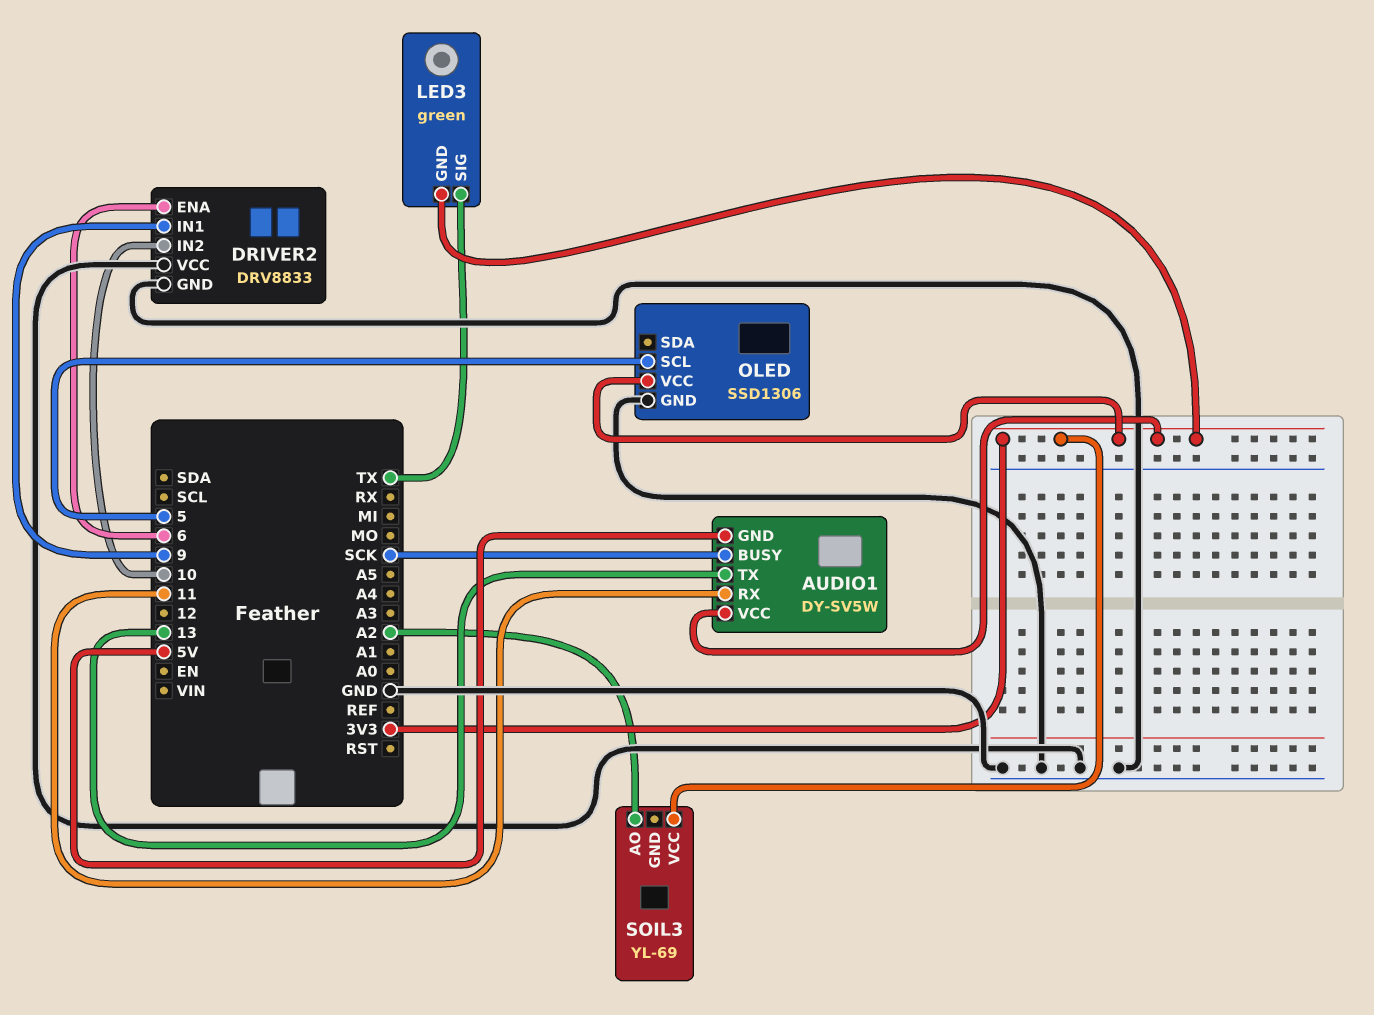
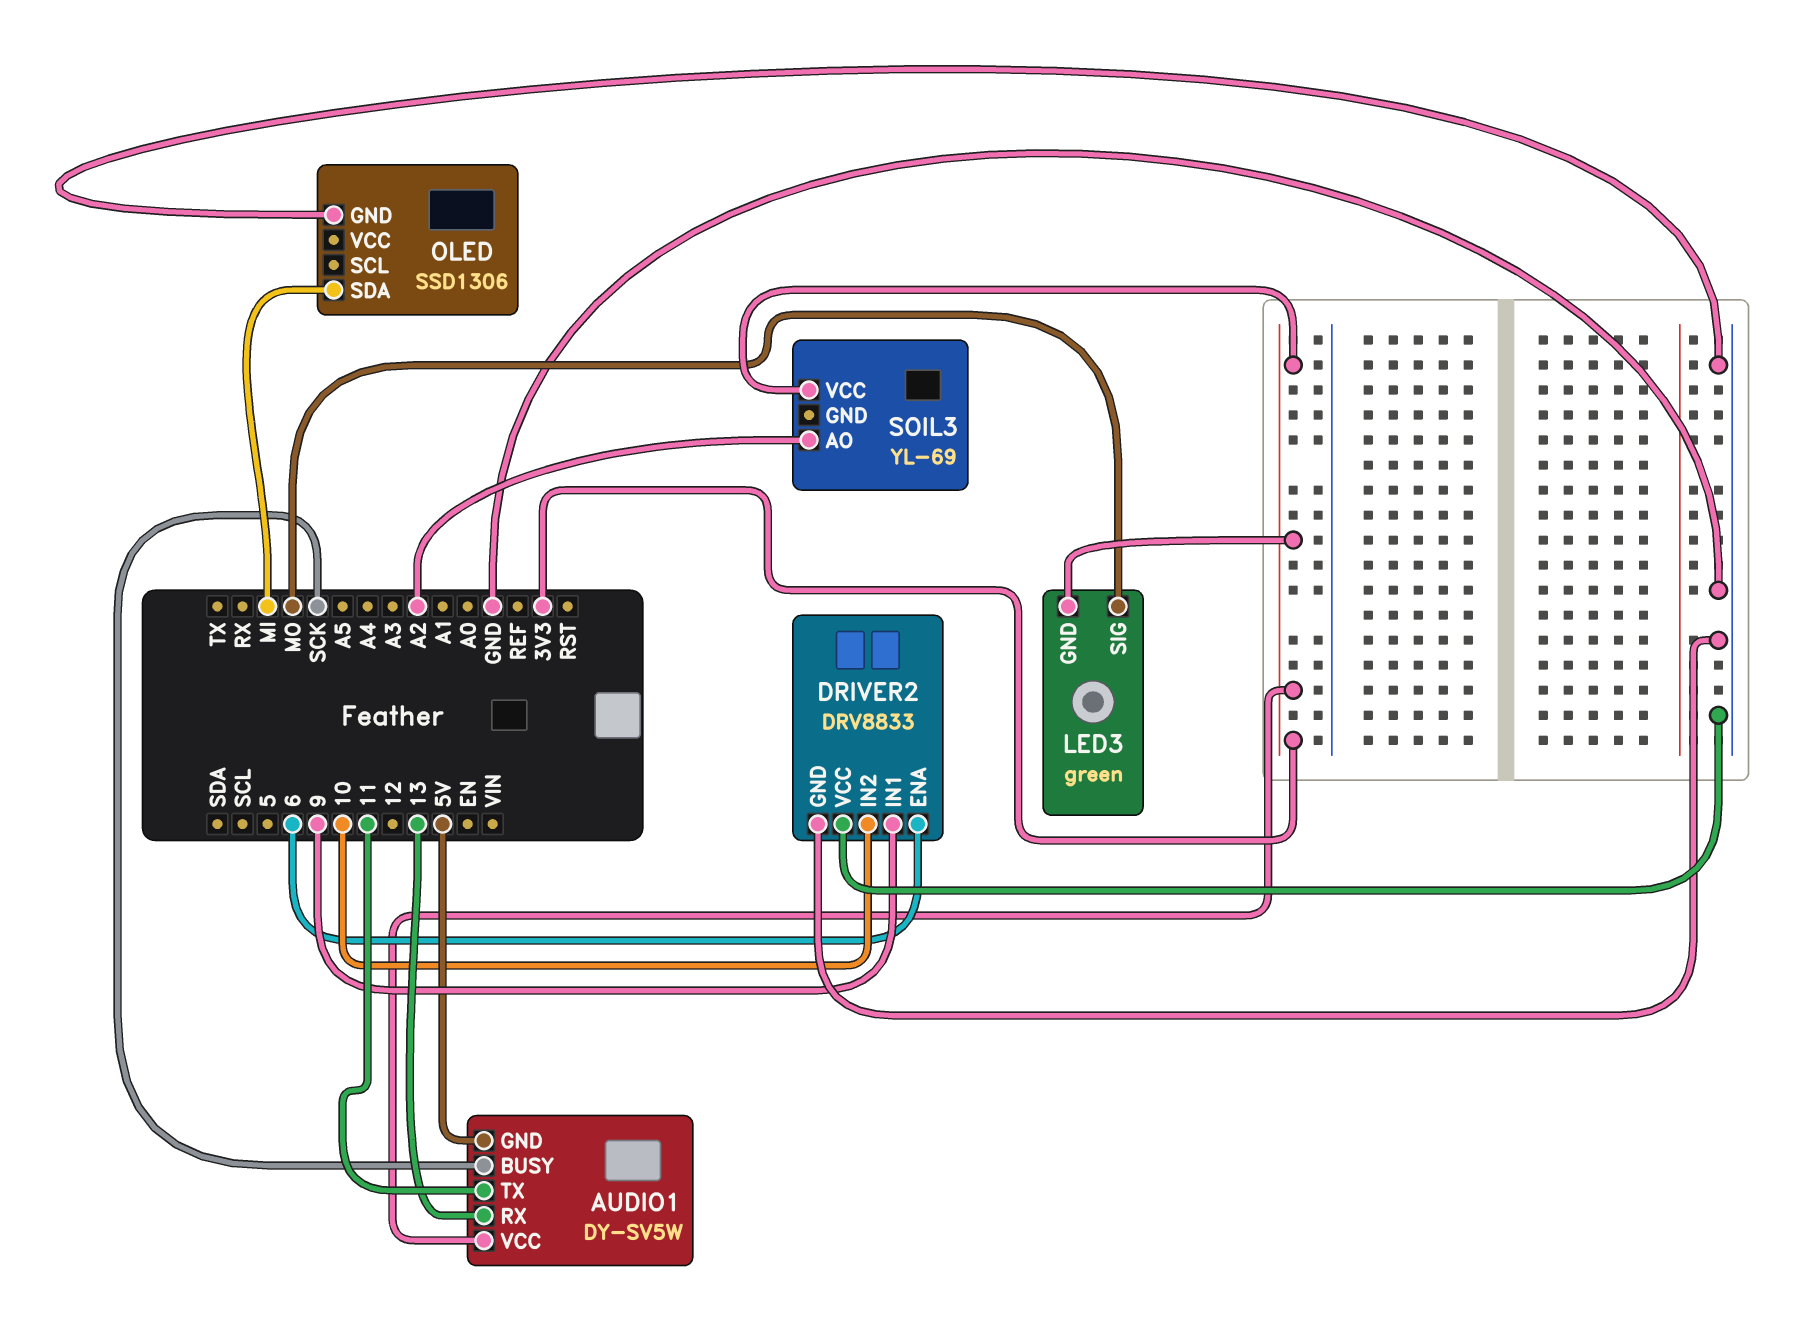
AUDIO1 pin RX: 11 -> 13
AUDIO1 pin TX: 13 -> 11
LED3 pin SIG: TX -> MO
OLED pin SCL: 5 -> none
OLED pin SDA: none -> MI
OLED pin VCC: 3V3 -> none

